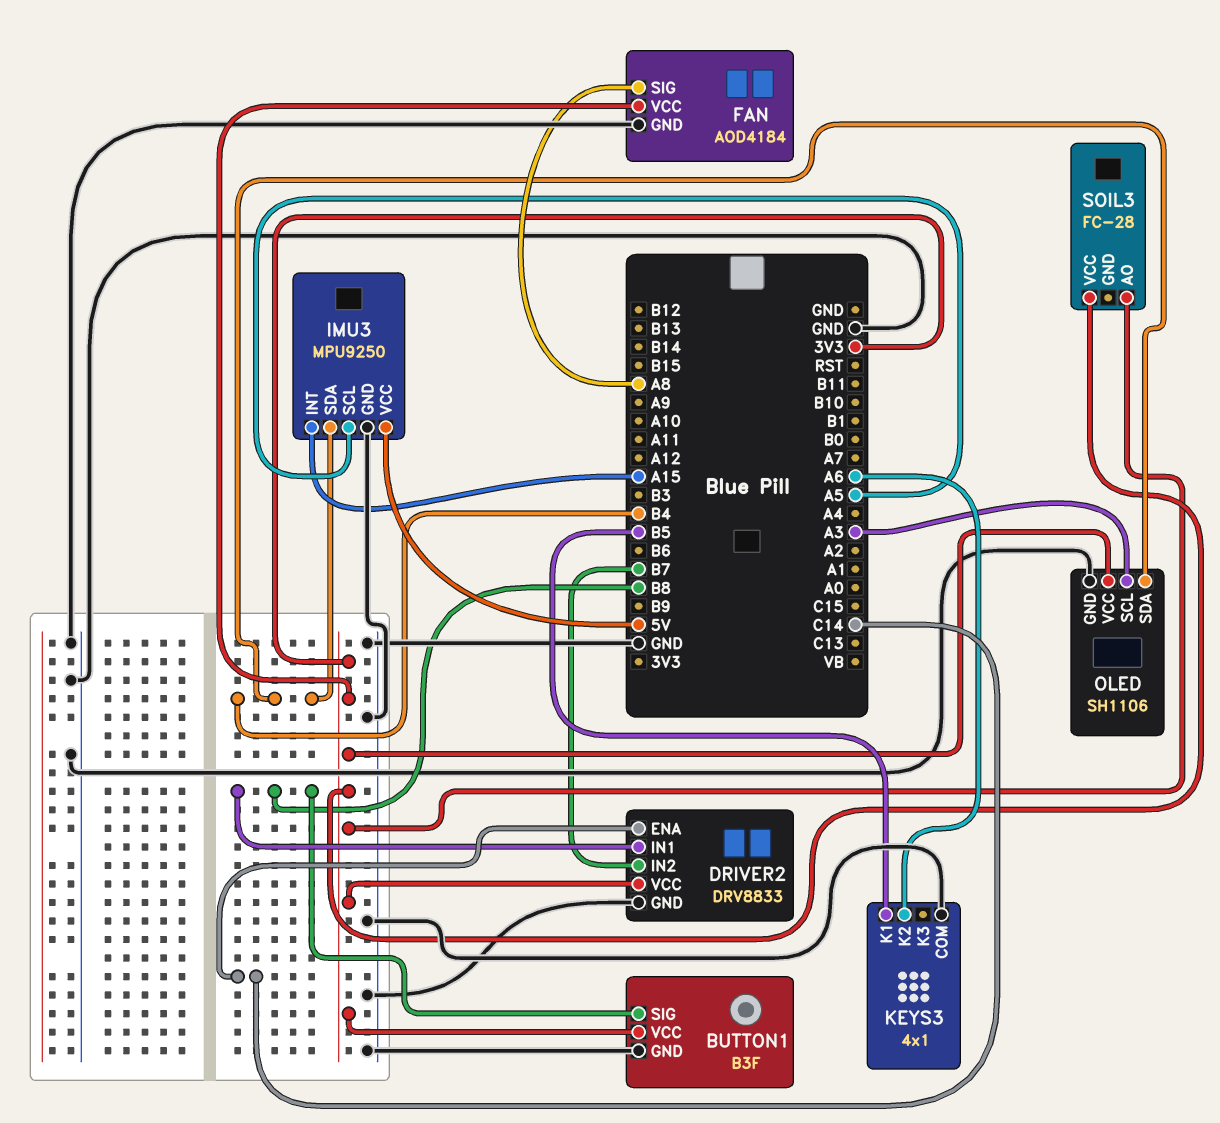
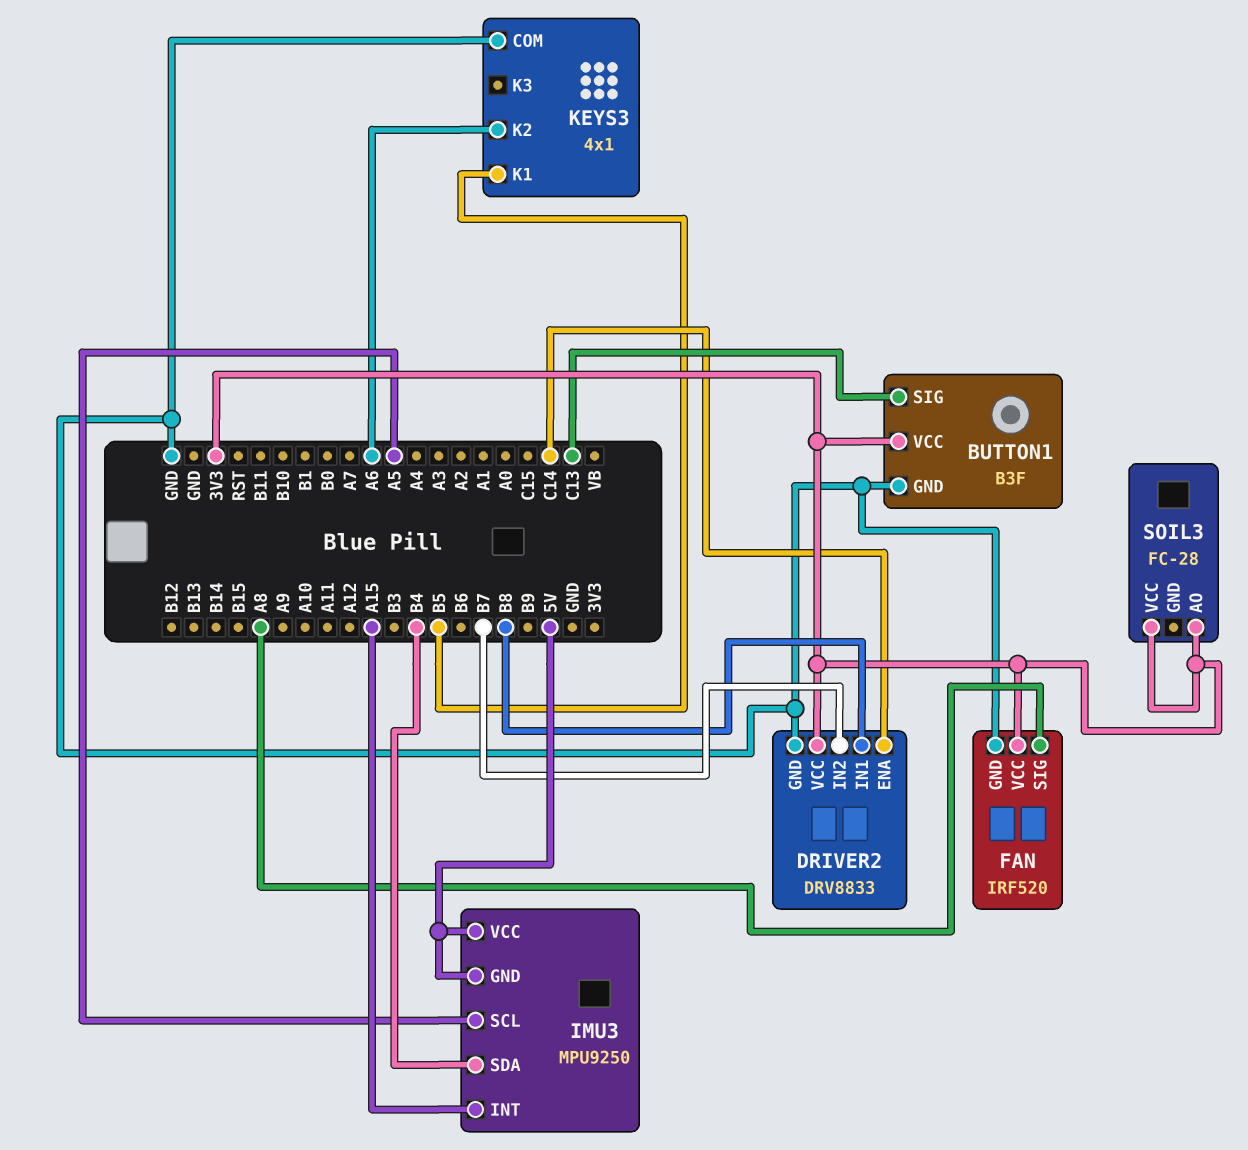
BUTTON1 pin SIG: B8 -> C13
FAN: AOD4184 -> IRF520
IMU3 pin GND: GND -> 5V
OLED: SH1106 -> none
OLED pin GND: GND -> none
OLED pin SCL: A3 -> none
OLED pin SDA: B4 -> none
OLED pin VCC: 3V3 -> none

